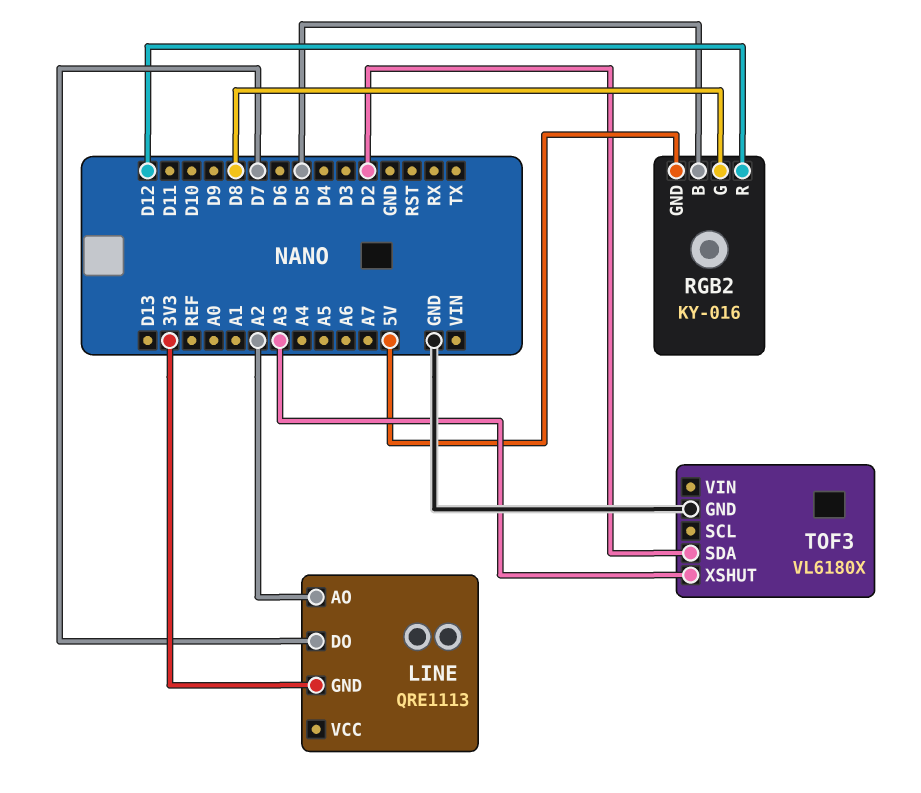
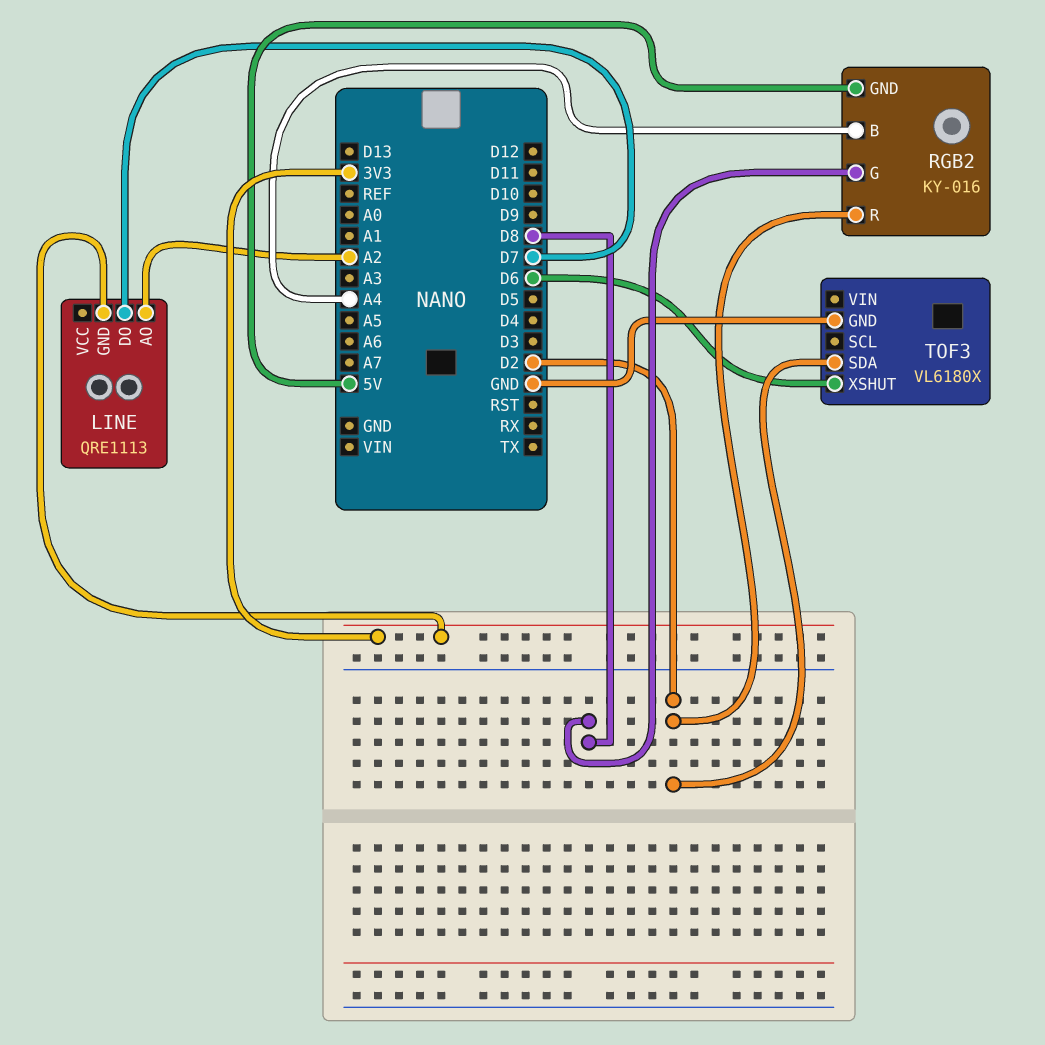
RGB2 pin B: D5 -> A4
RGB2 pin R: D12 -> D2
TOF3 pin XSHUT: A3 -> D6

